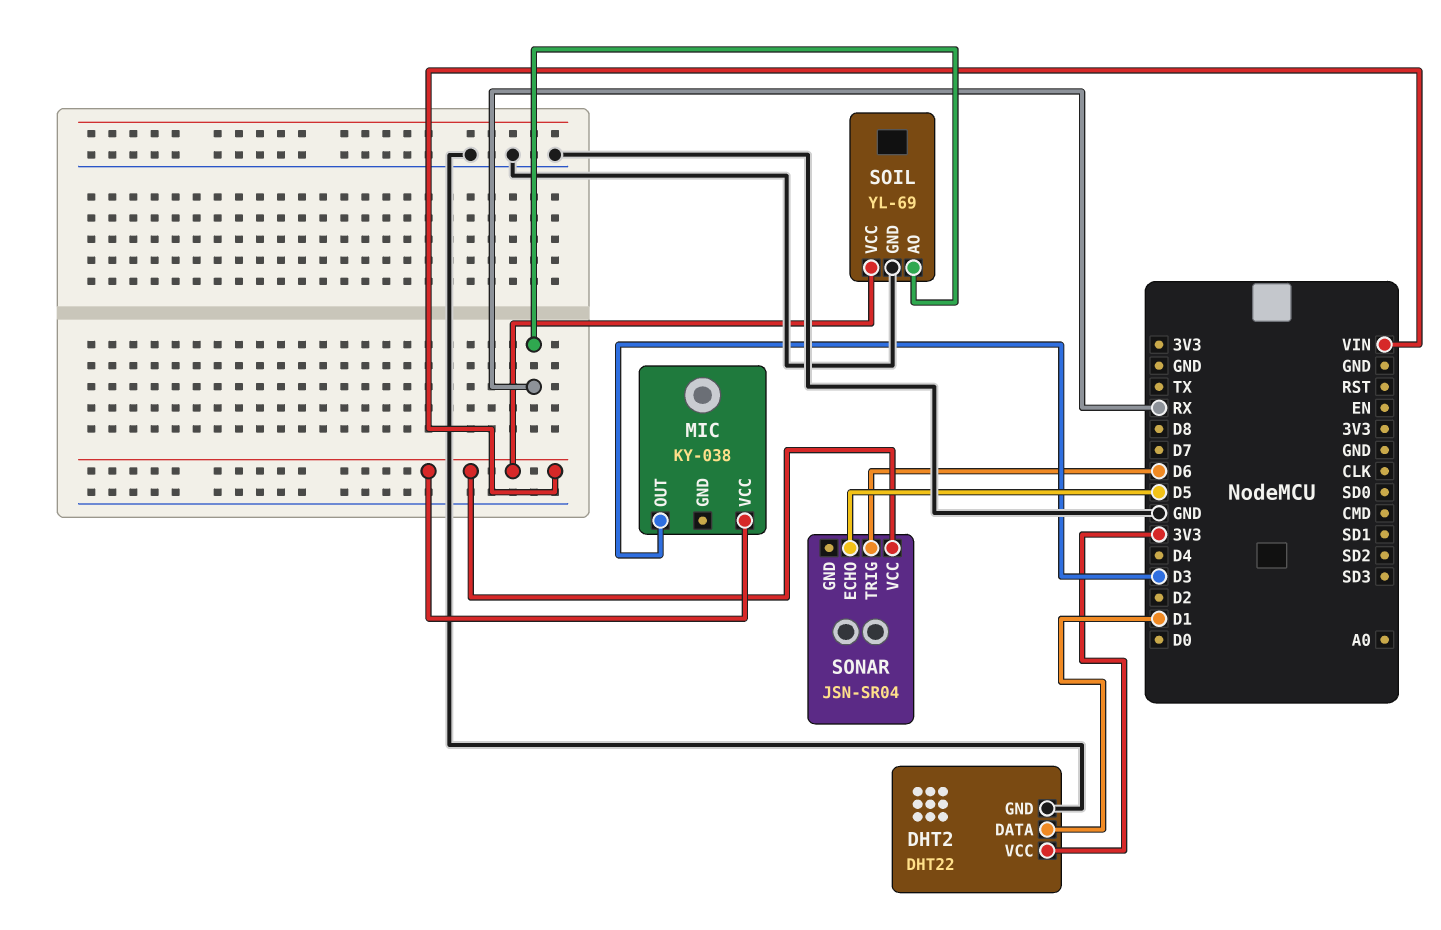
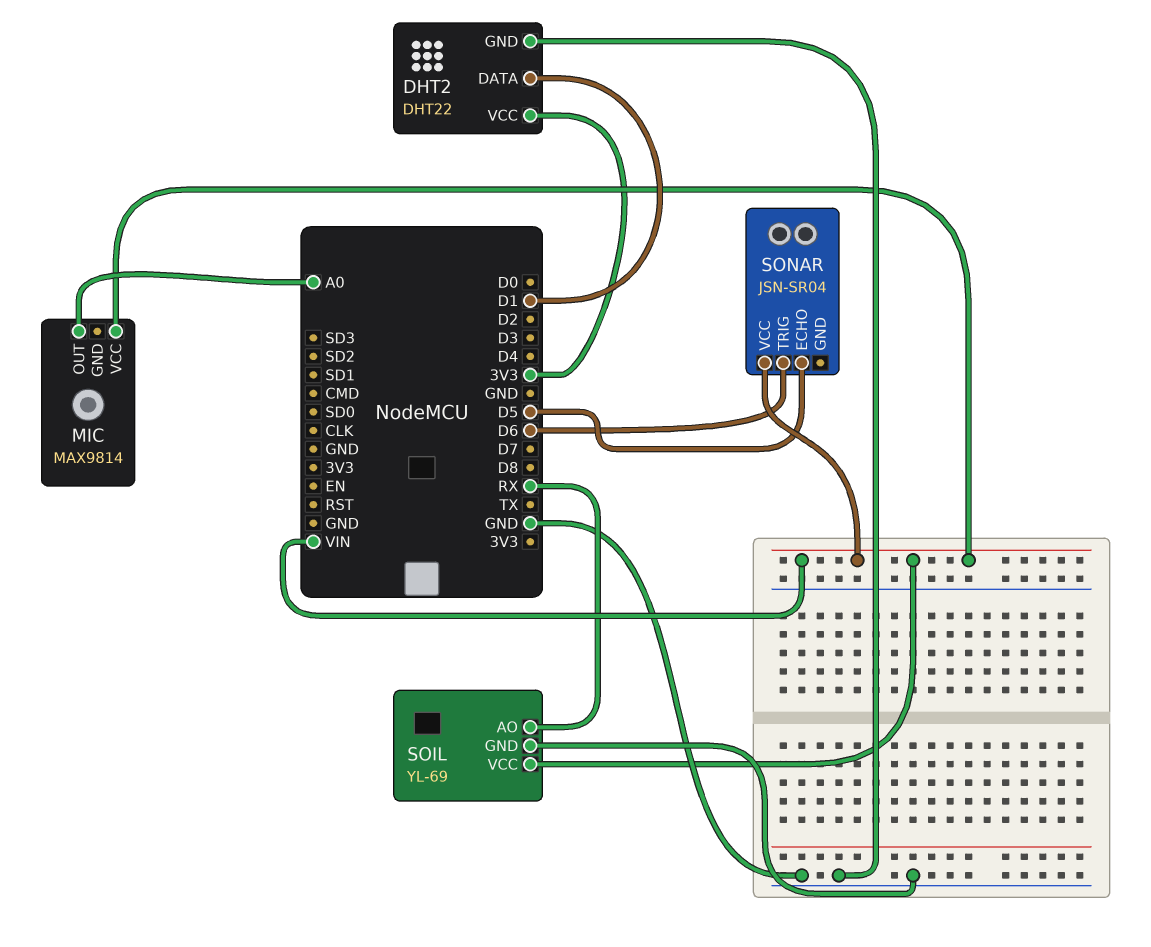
MIC: KY-038 -> MAX9814
MIC pin OUT: D3 -> A0

